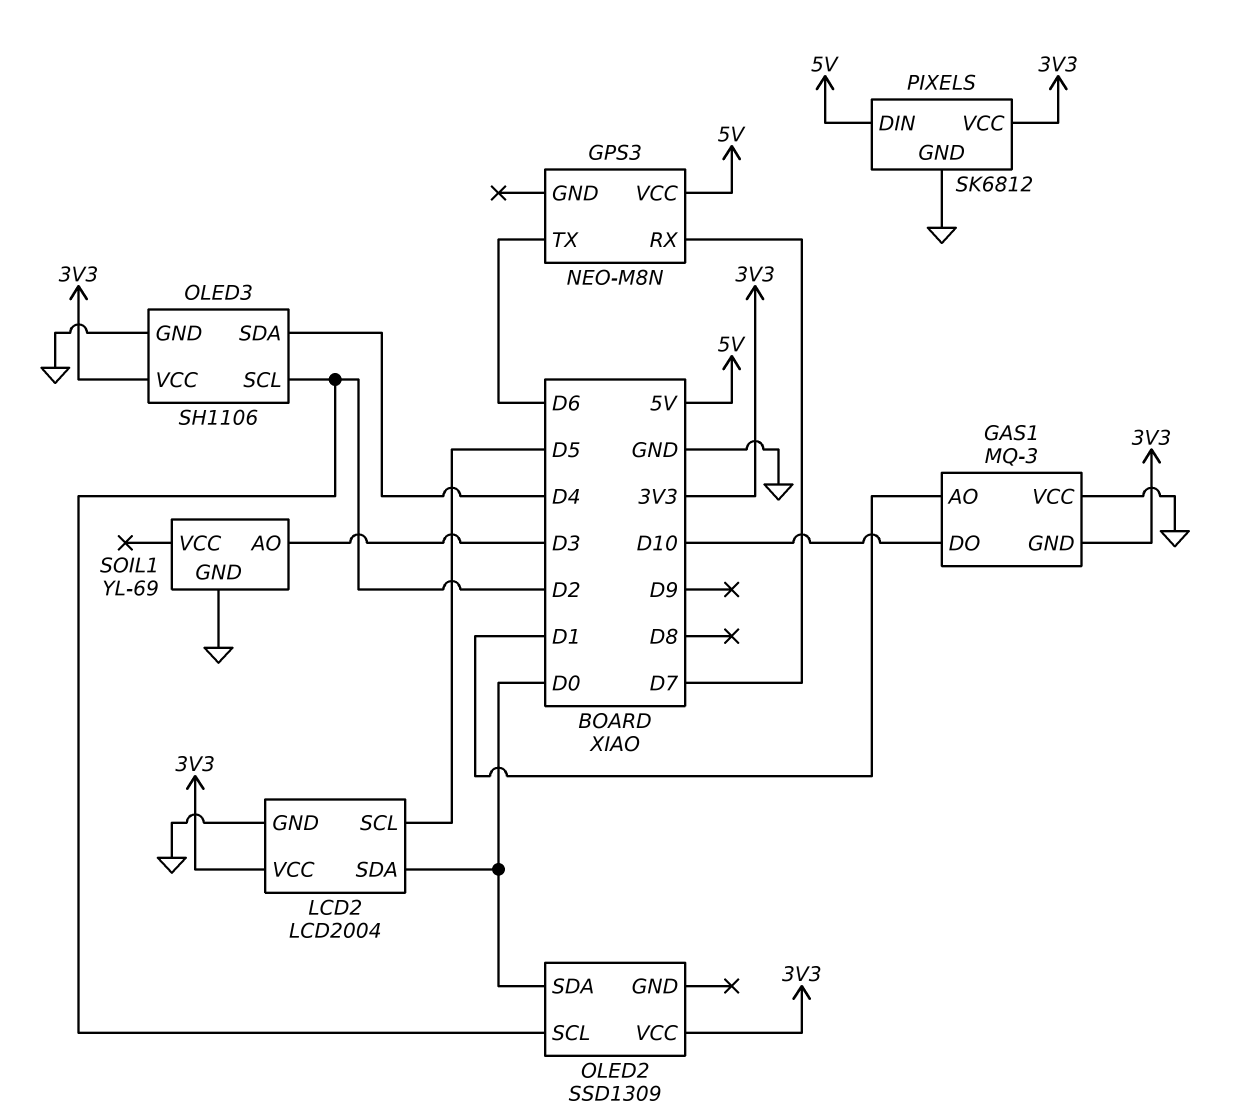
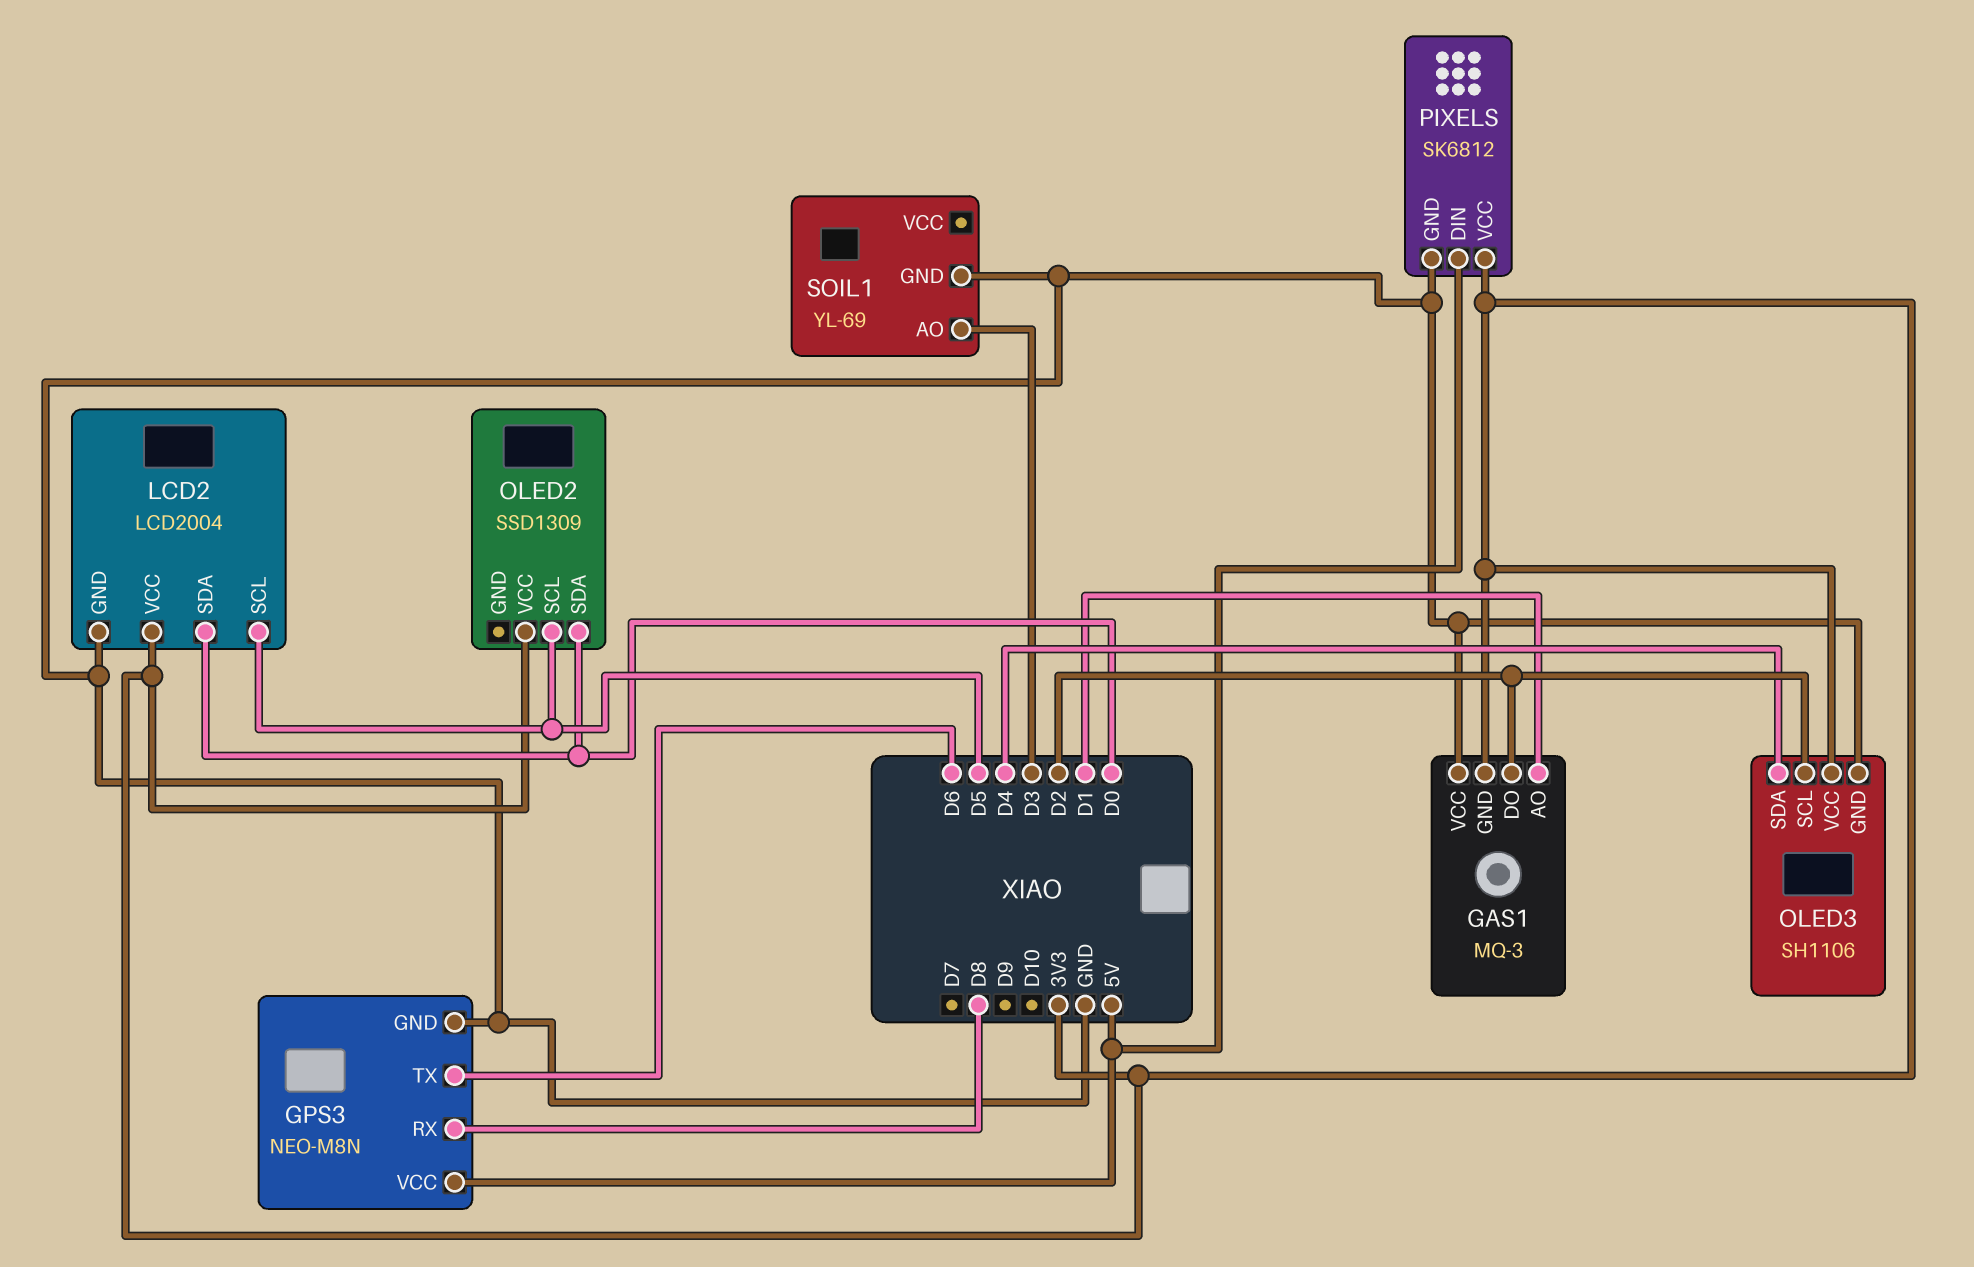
GAS1 pin DO: D10 -> D2
GPS3 pin GND: none -> GND
GPS3 pin RX: D7 -> D8
OLED2 pin SCL: D2 -> D5

